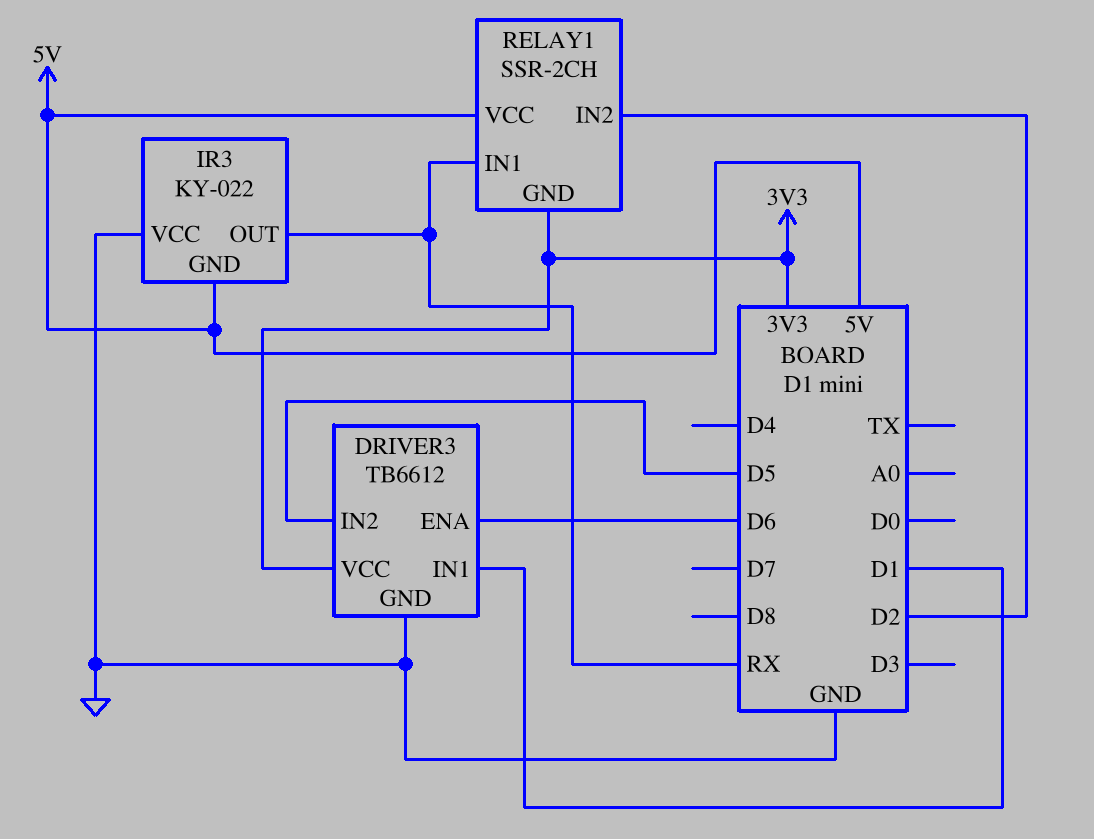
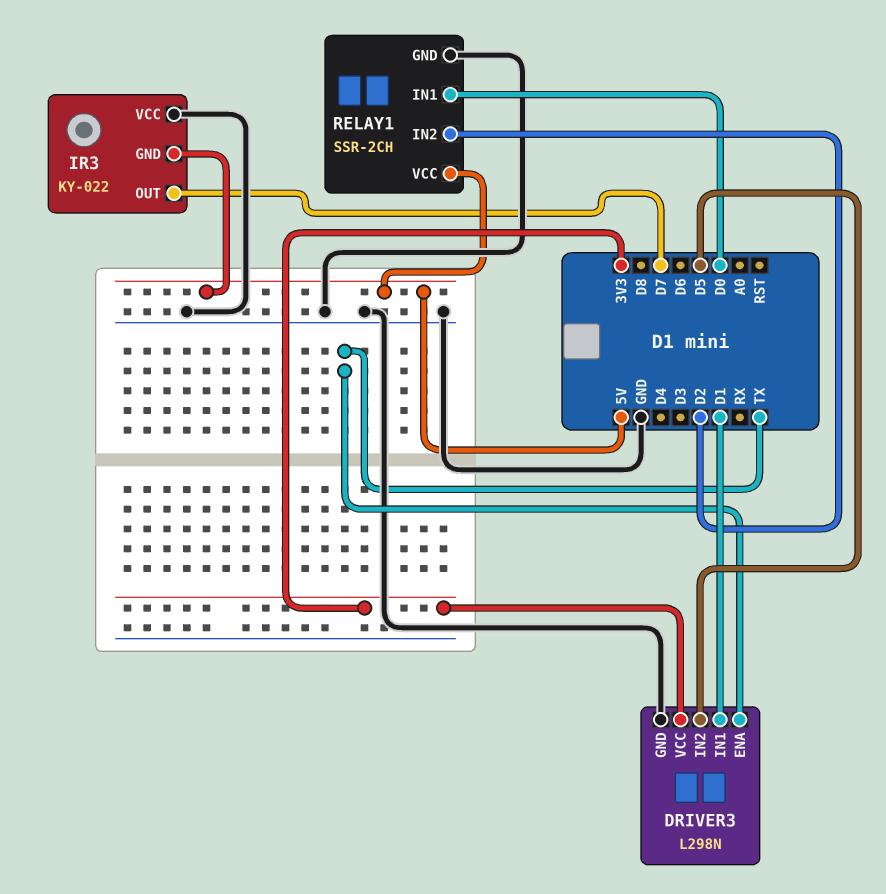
DRIVER3: TB6612 -> L298N
DRIVER3 pin ENA: D6 -> TX
IR3 pin OUT: RX -> D7
RELAY1 pin GND: 3V3 -> GND
RELAY1 pin IN1: RX -> D0

